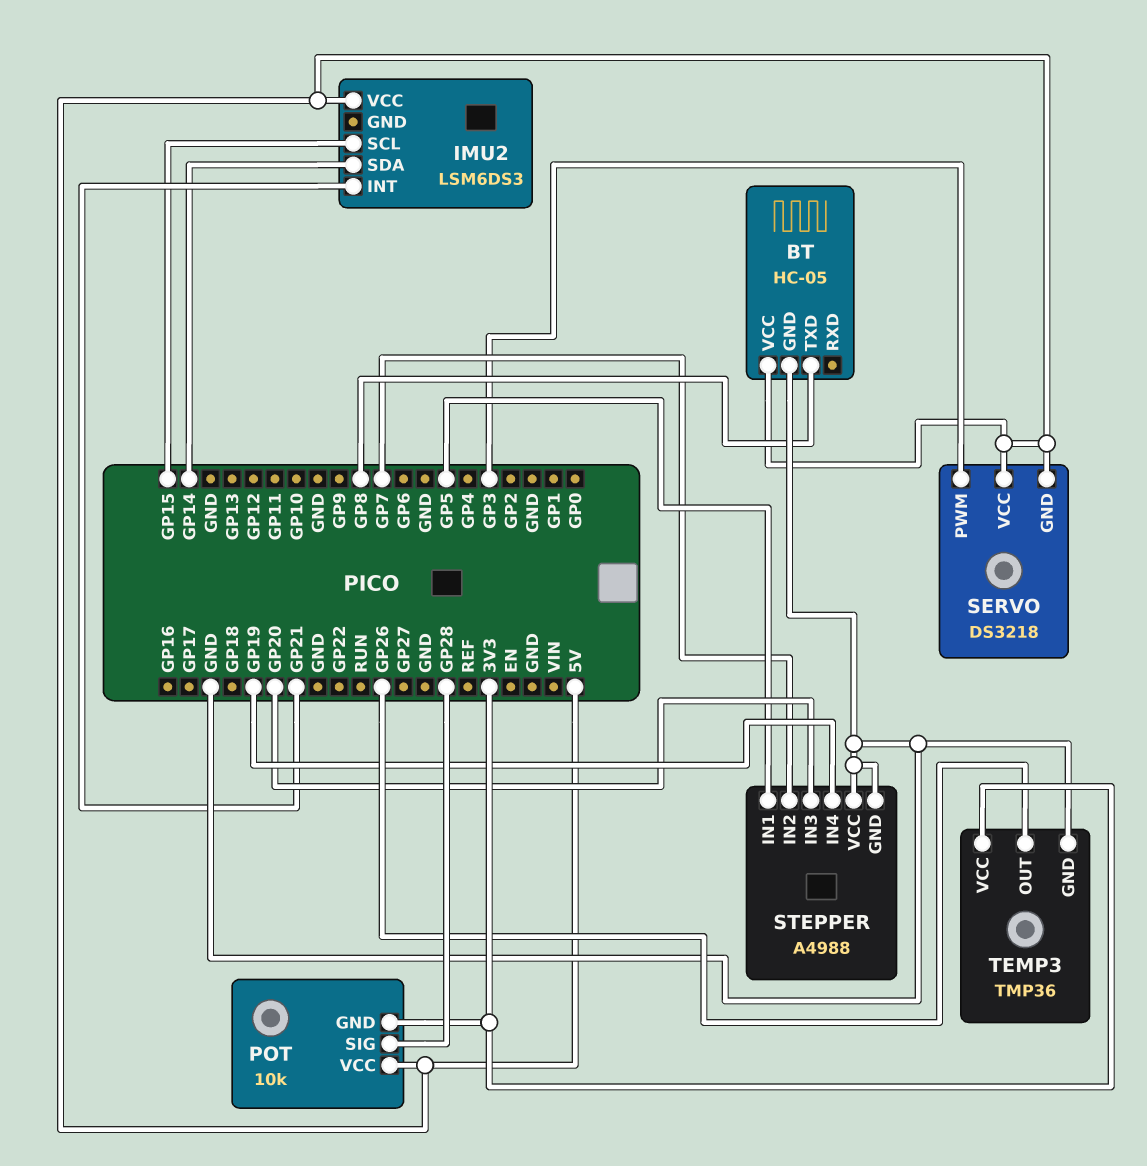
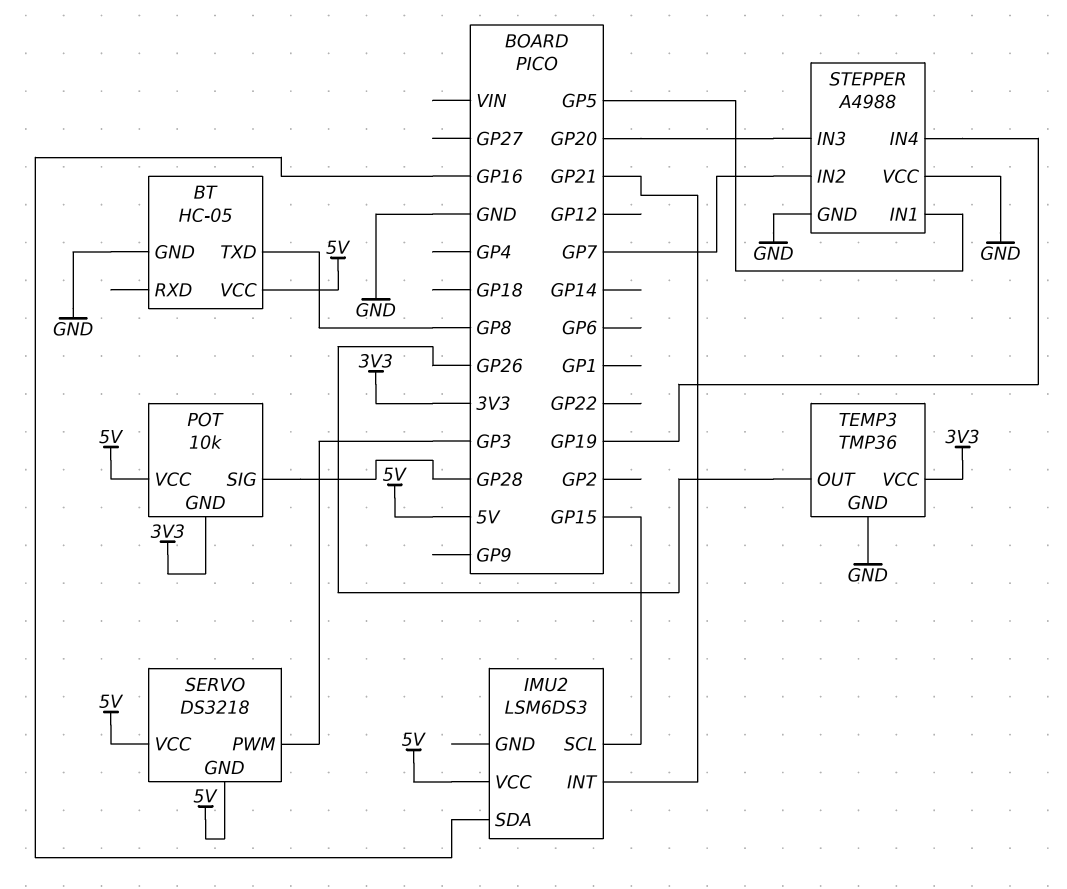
IMU2 pin SDA: GP14 -> GP16

